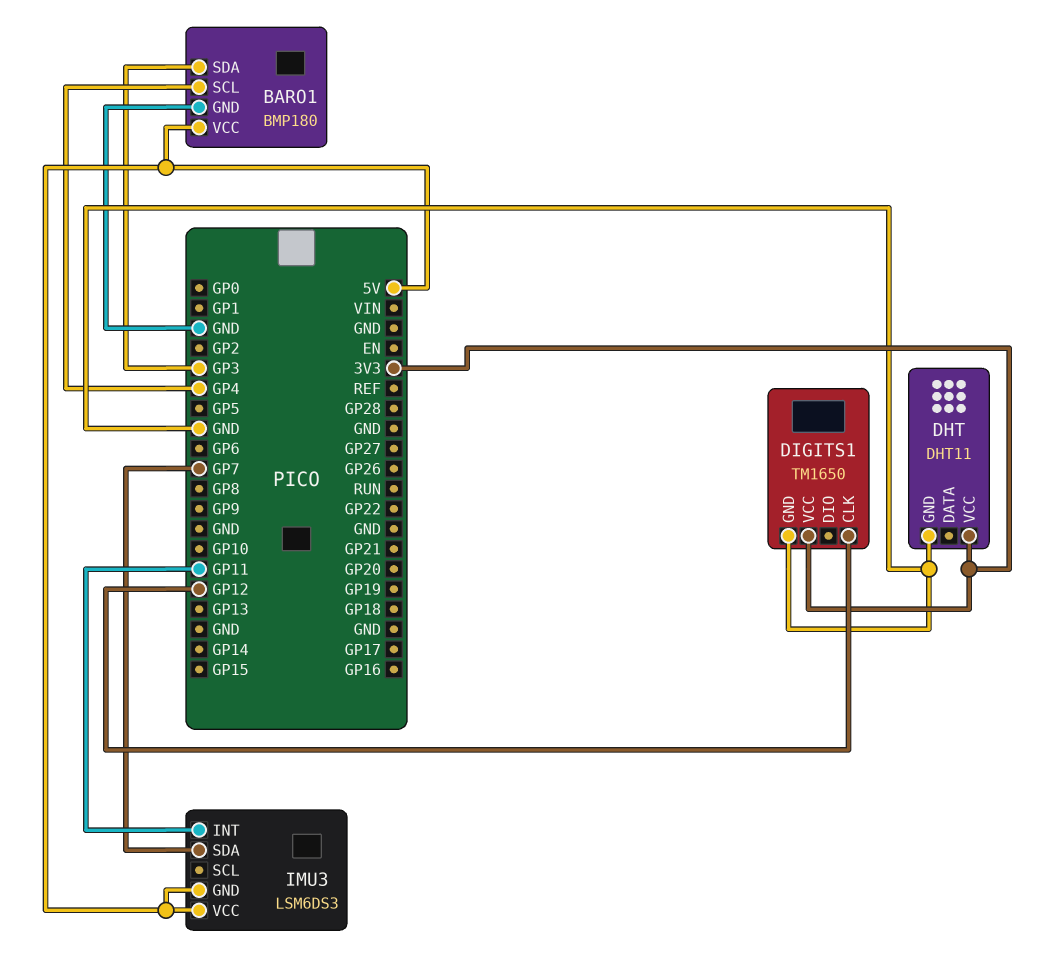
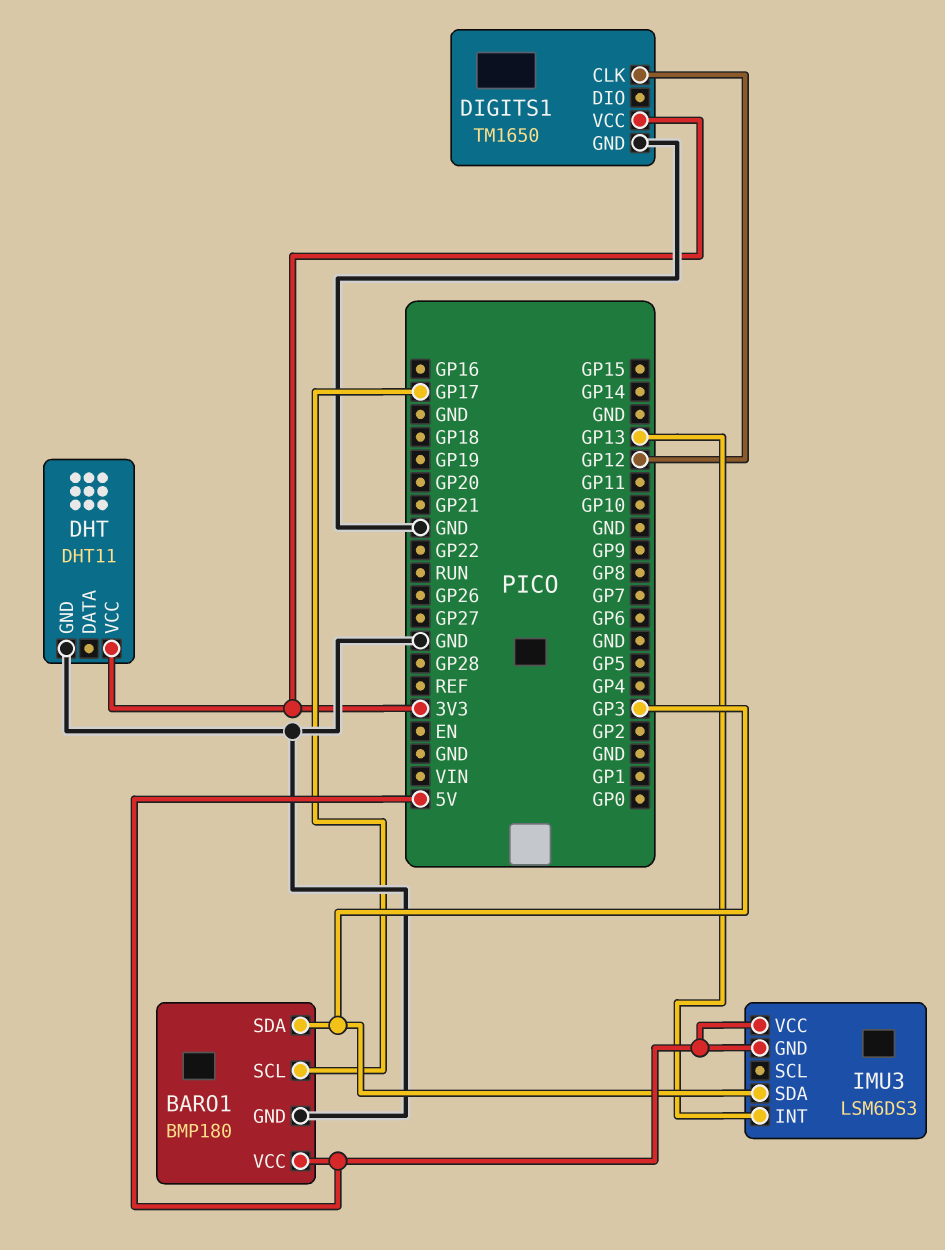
BARO1 pin SCL: GP4 -> GP17
IMU3 pin INT: GP11 -> GP13
IMU3 pin SDA: GP7 -> GP3

